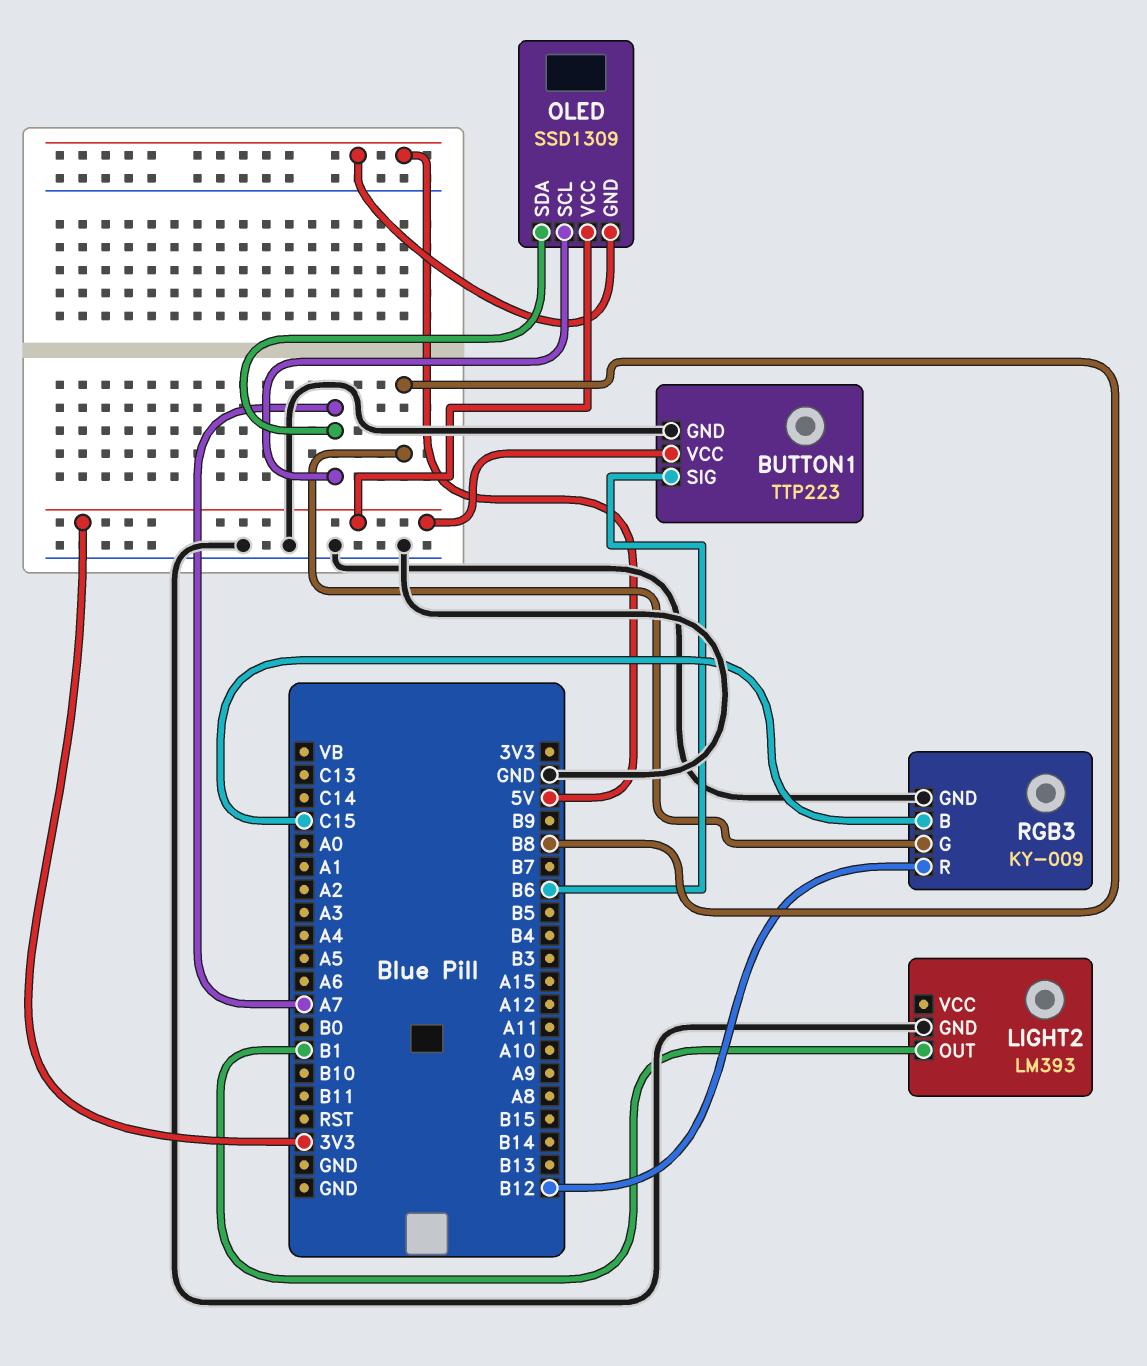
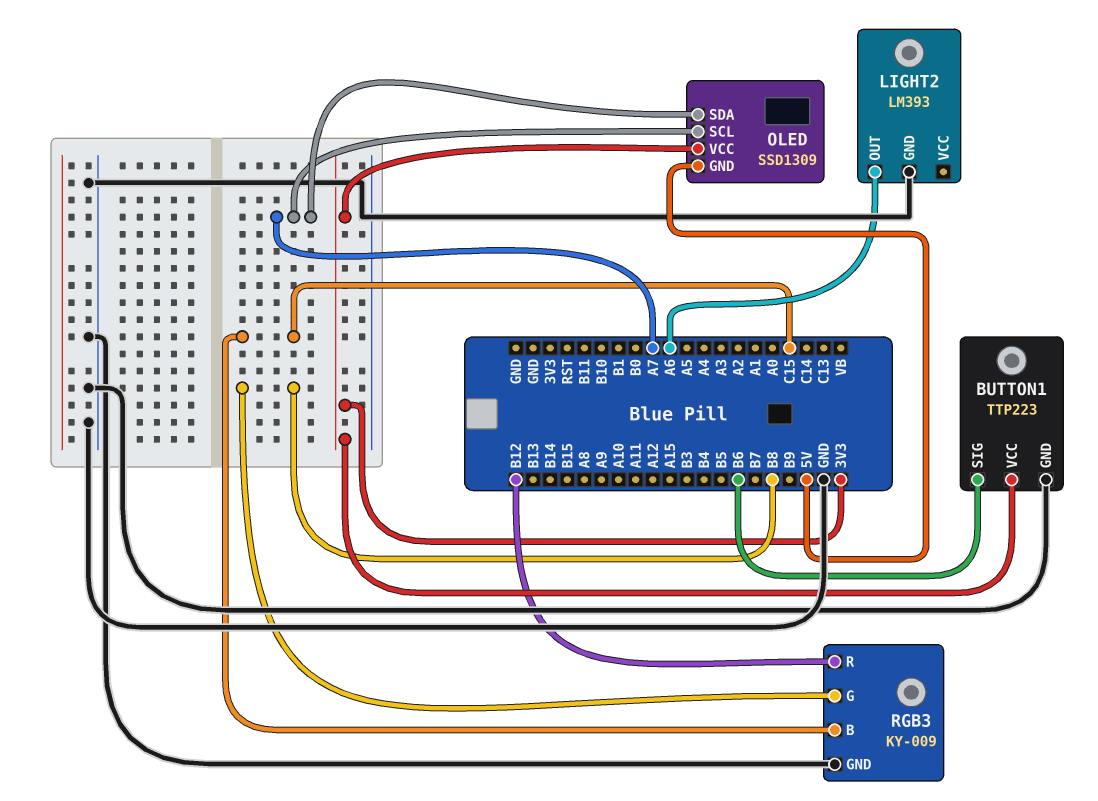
LIGHT2 pin OUT: B1 -> A6

